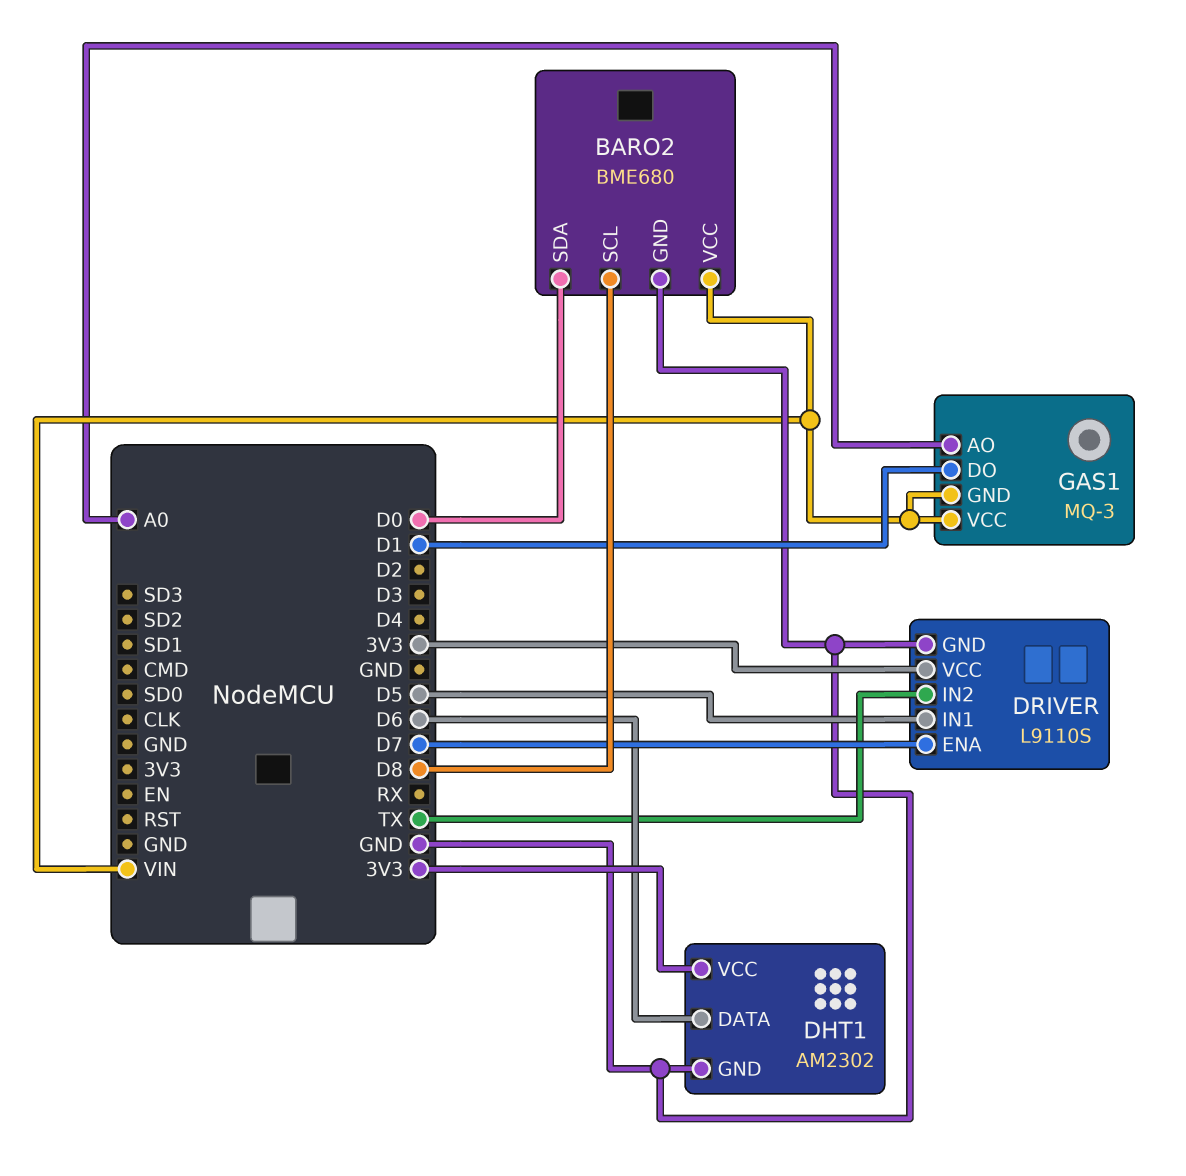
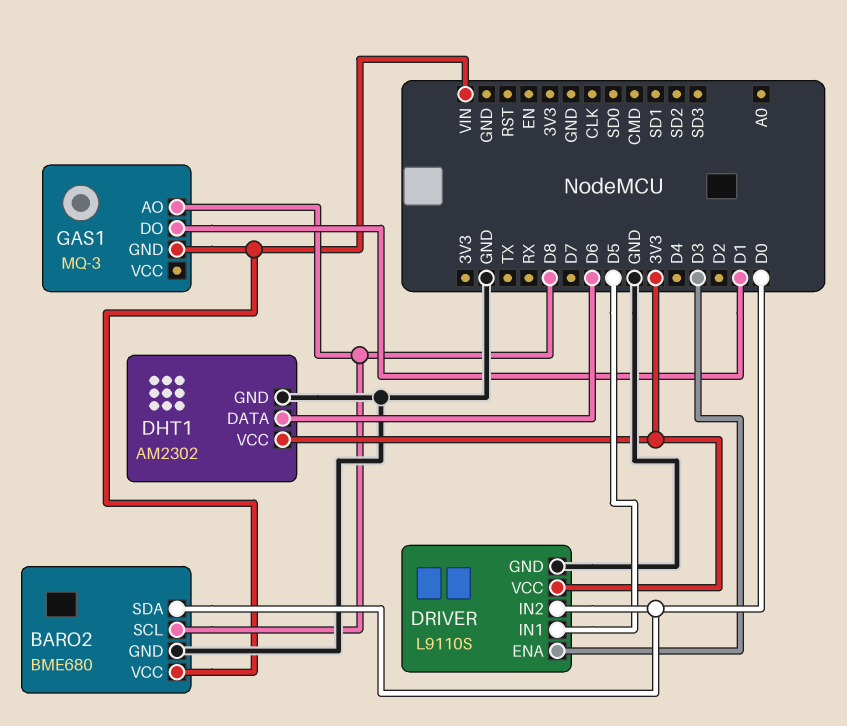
DRIVER pin ENA: D7 -> D3
DRIVER pin IN2: TX -> D0
GAS1 pin AO: A0 -> D8
GAS1 pin VCC: VIN -> none

